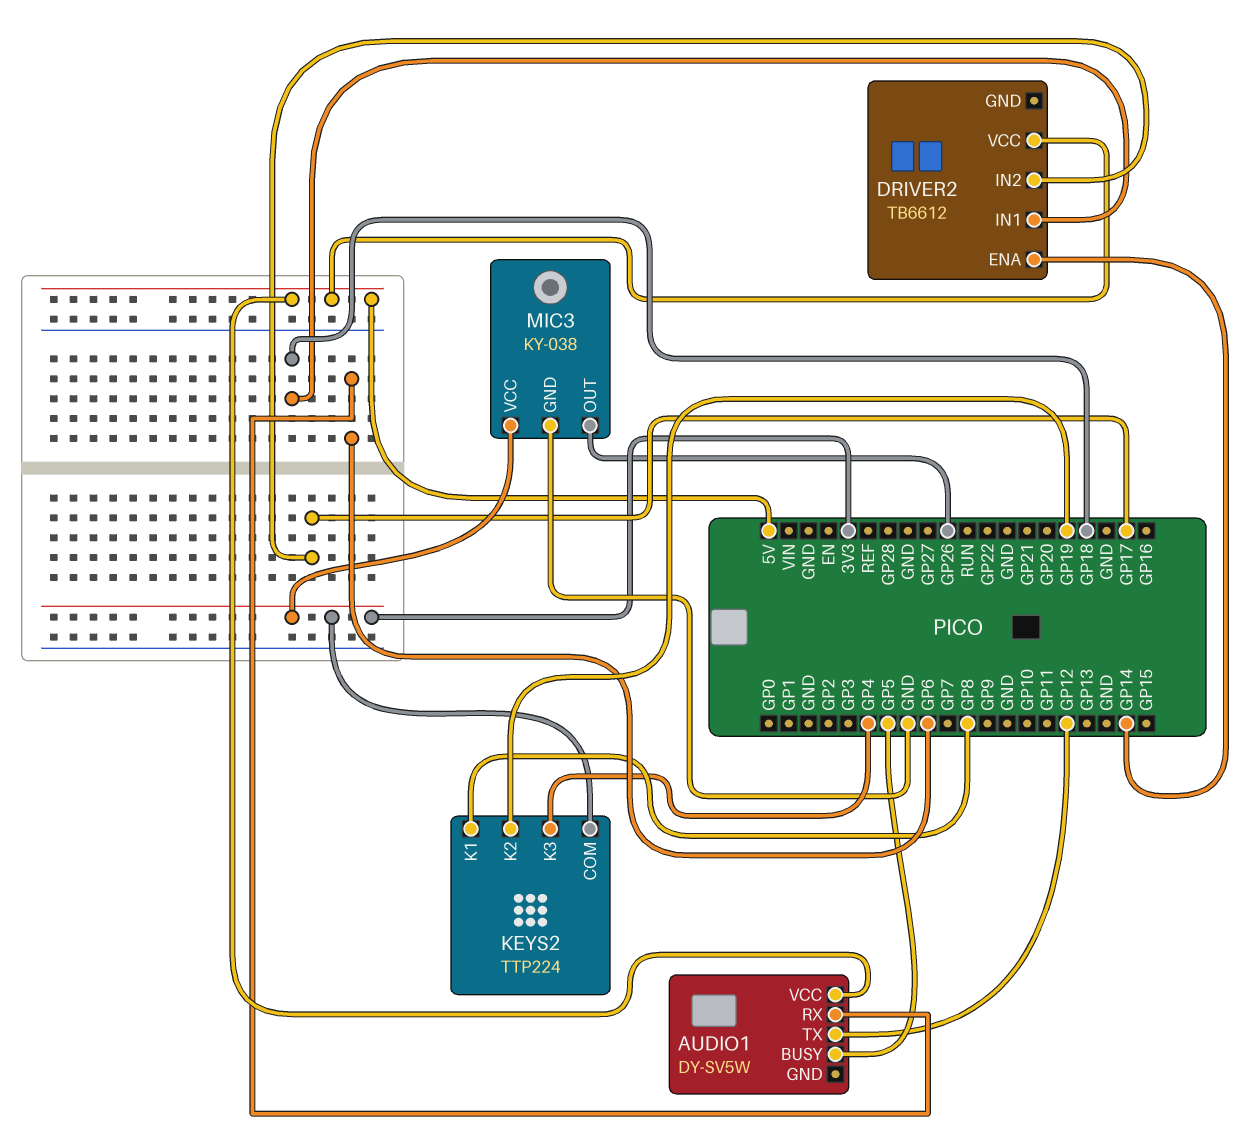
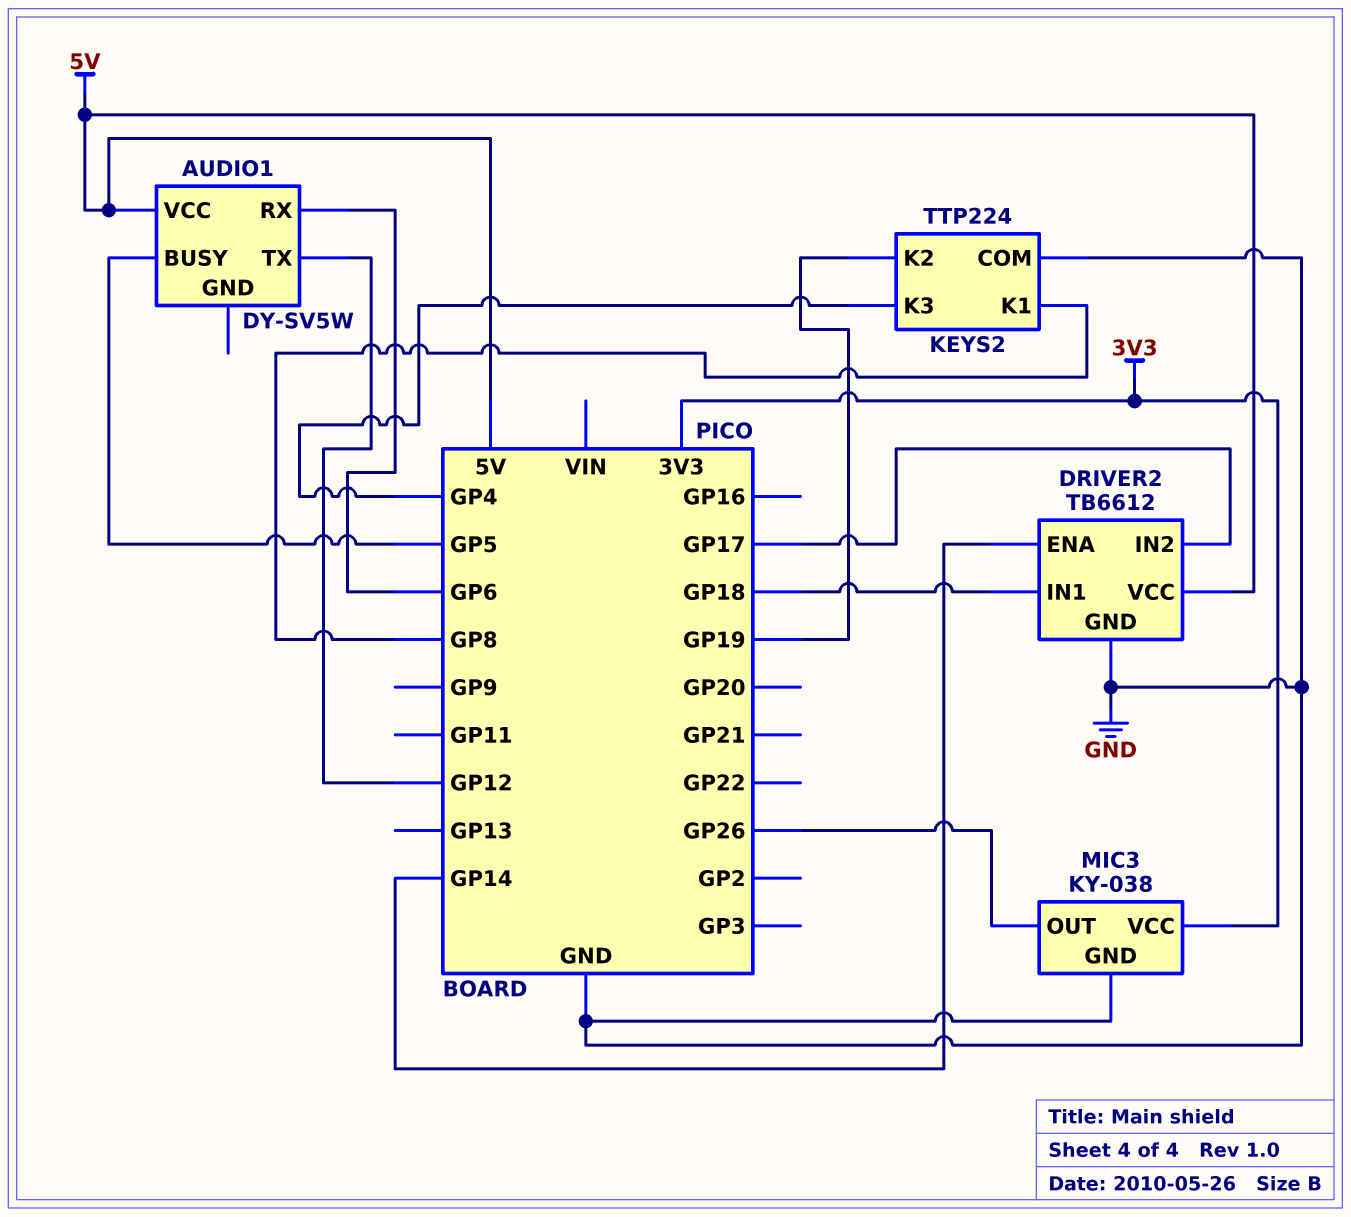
DRIVER2 pin GND: none -> GND
KEYS2 pin COM: 3V3 -> GND

